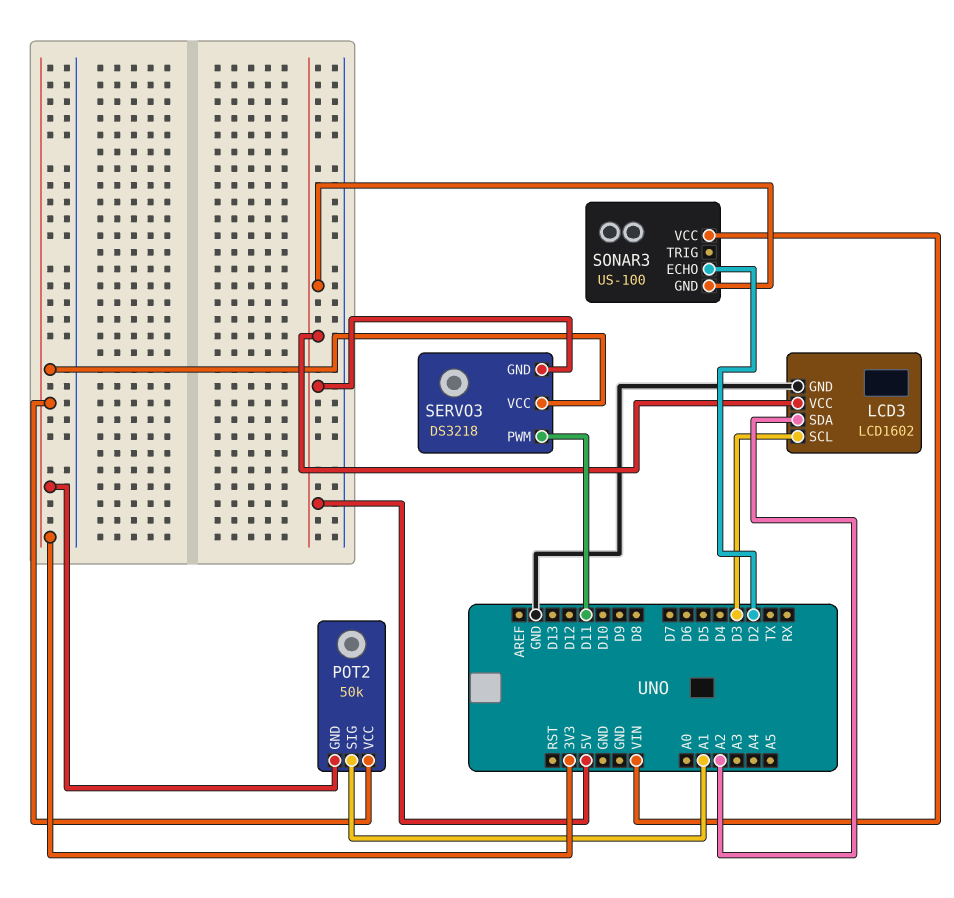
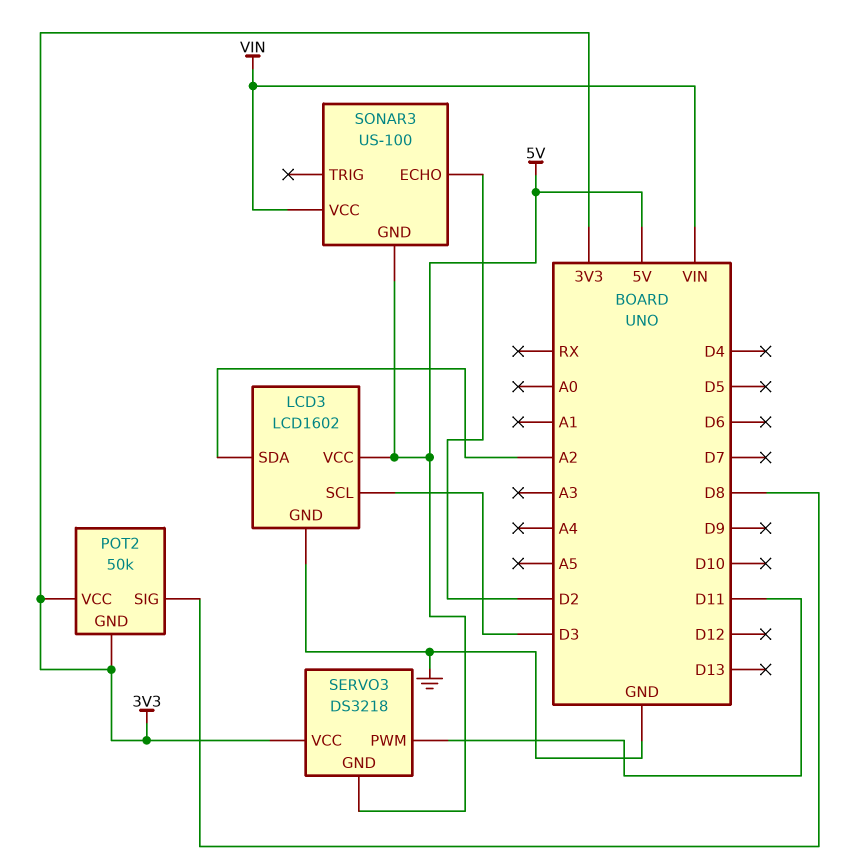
POT2 pin SIG: A1 -> D8

